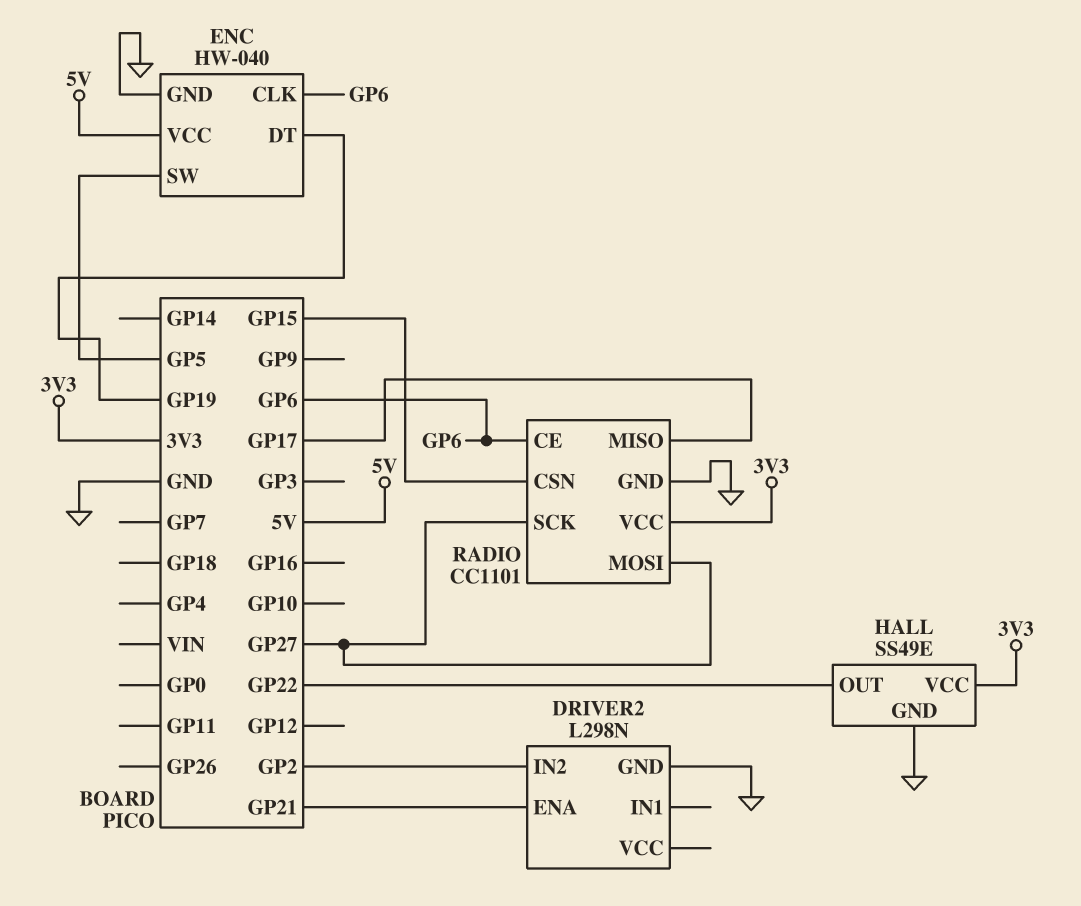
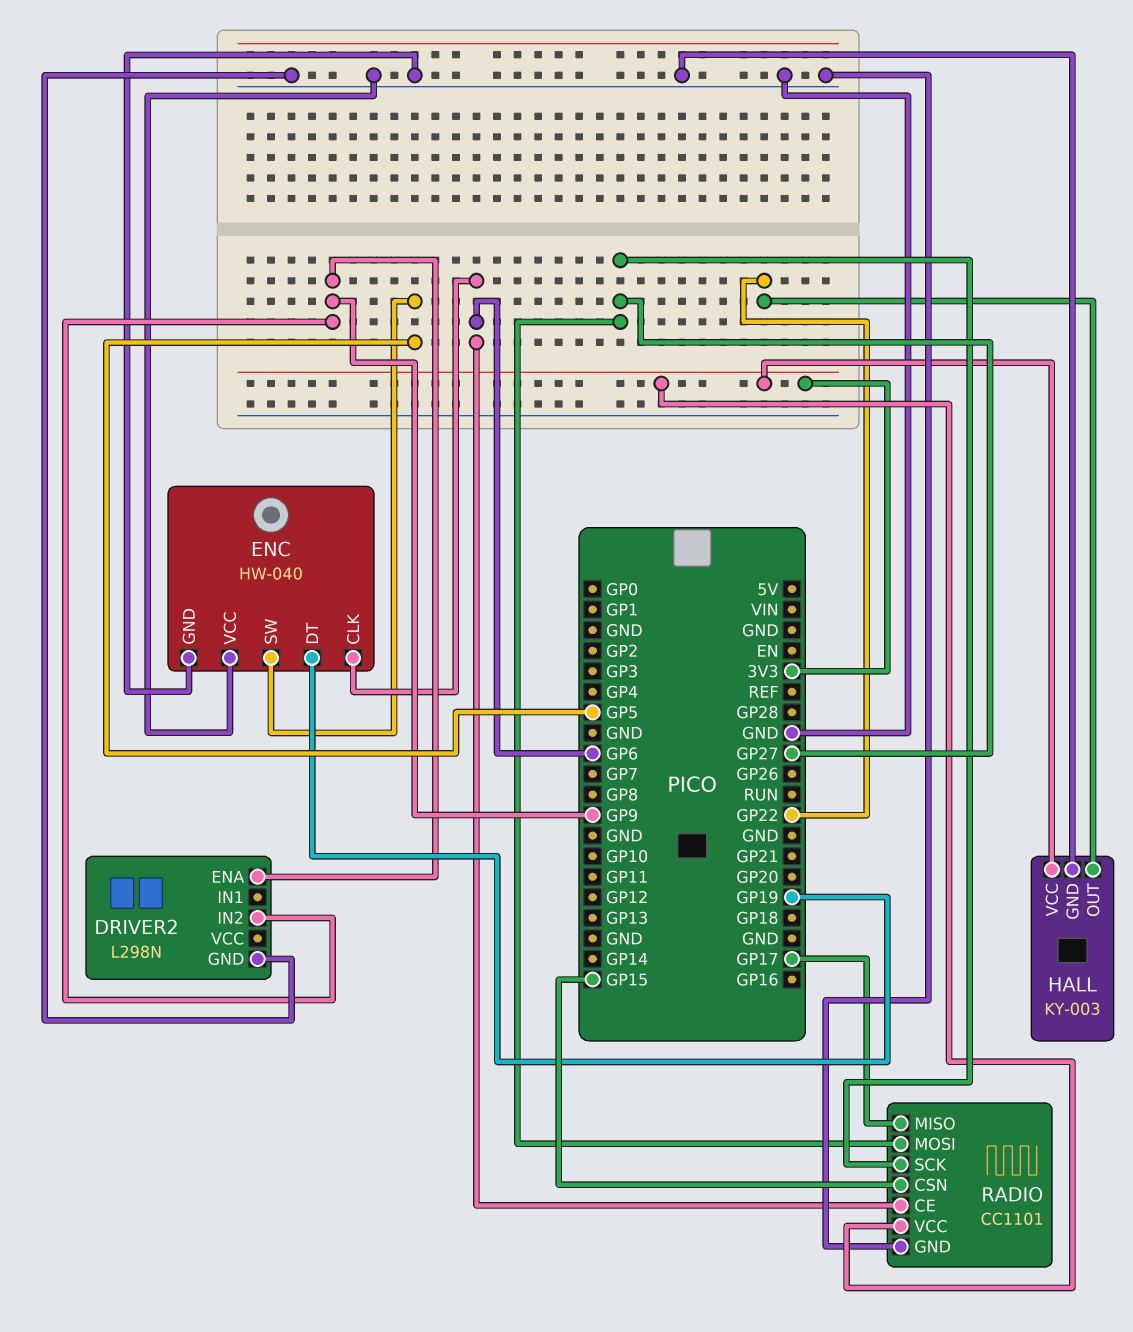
DRIVER2 pin ENA: GP21 -> GP9
DRIVER2 pin IN2: GP2 -> GP9
ENC pin VCC: 5V -> GND
HALL: SS49E -> KY-003

